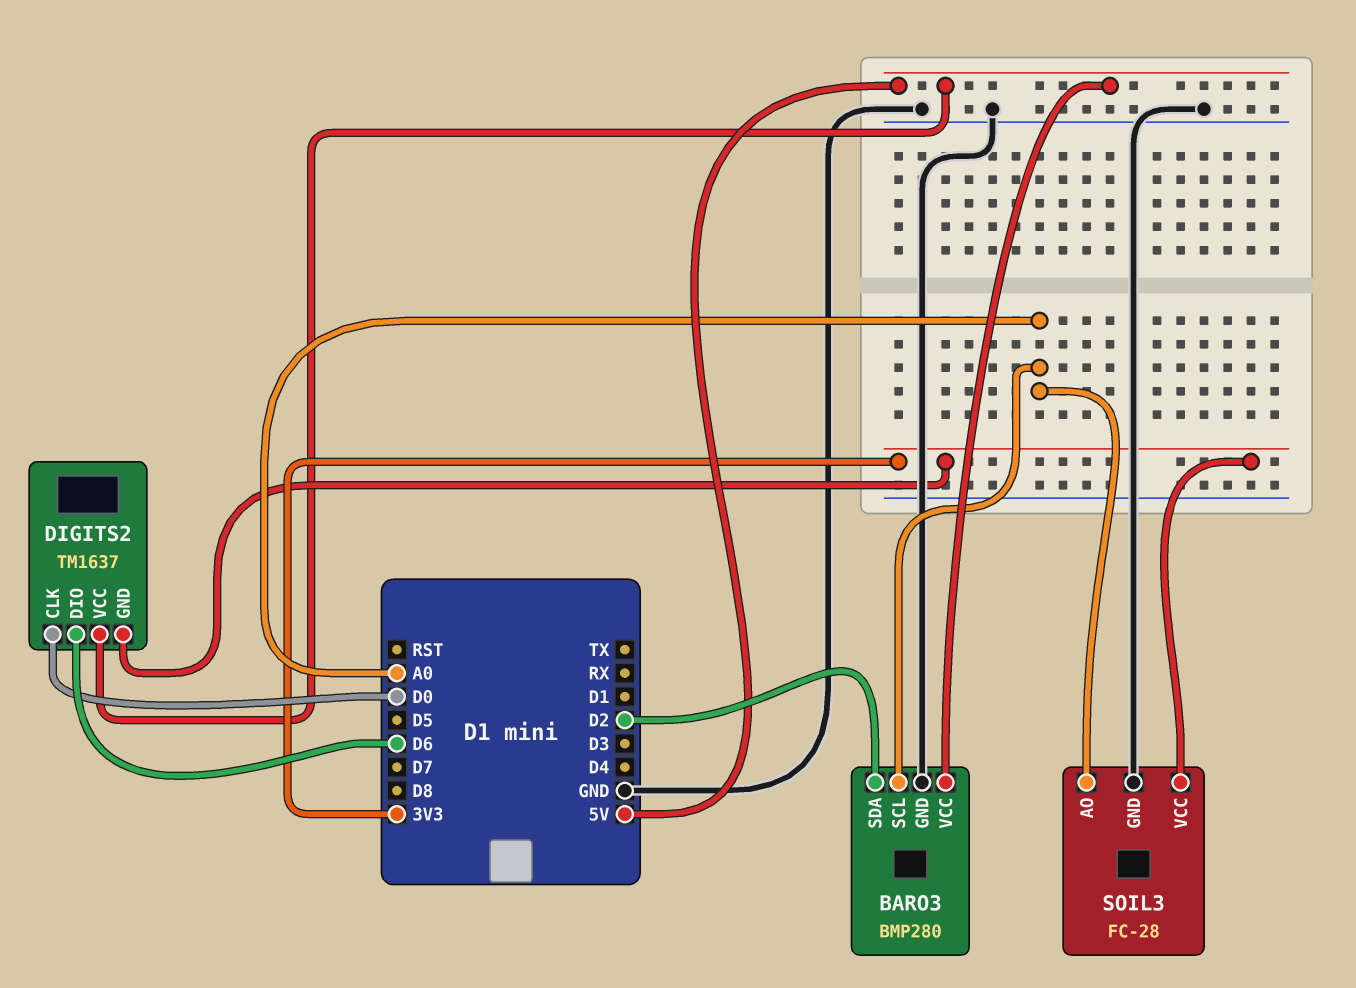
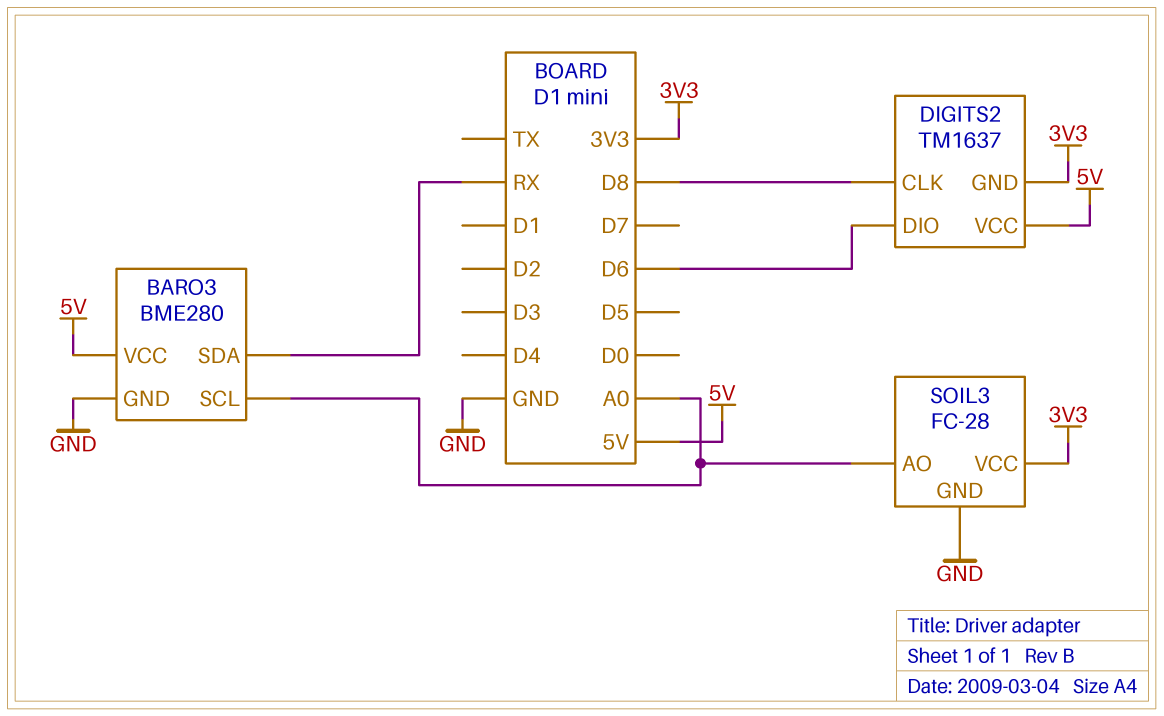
BARO3: BMP280 -> BME280
BARO3 pin SDA: D2 -> RX
DIGITS2 pin CLK: D0 -> D8

